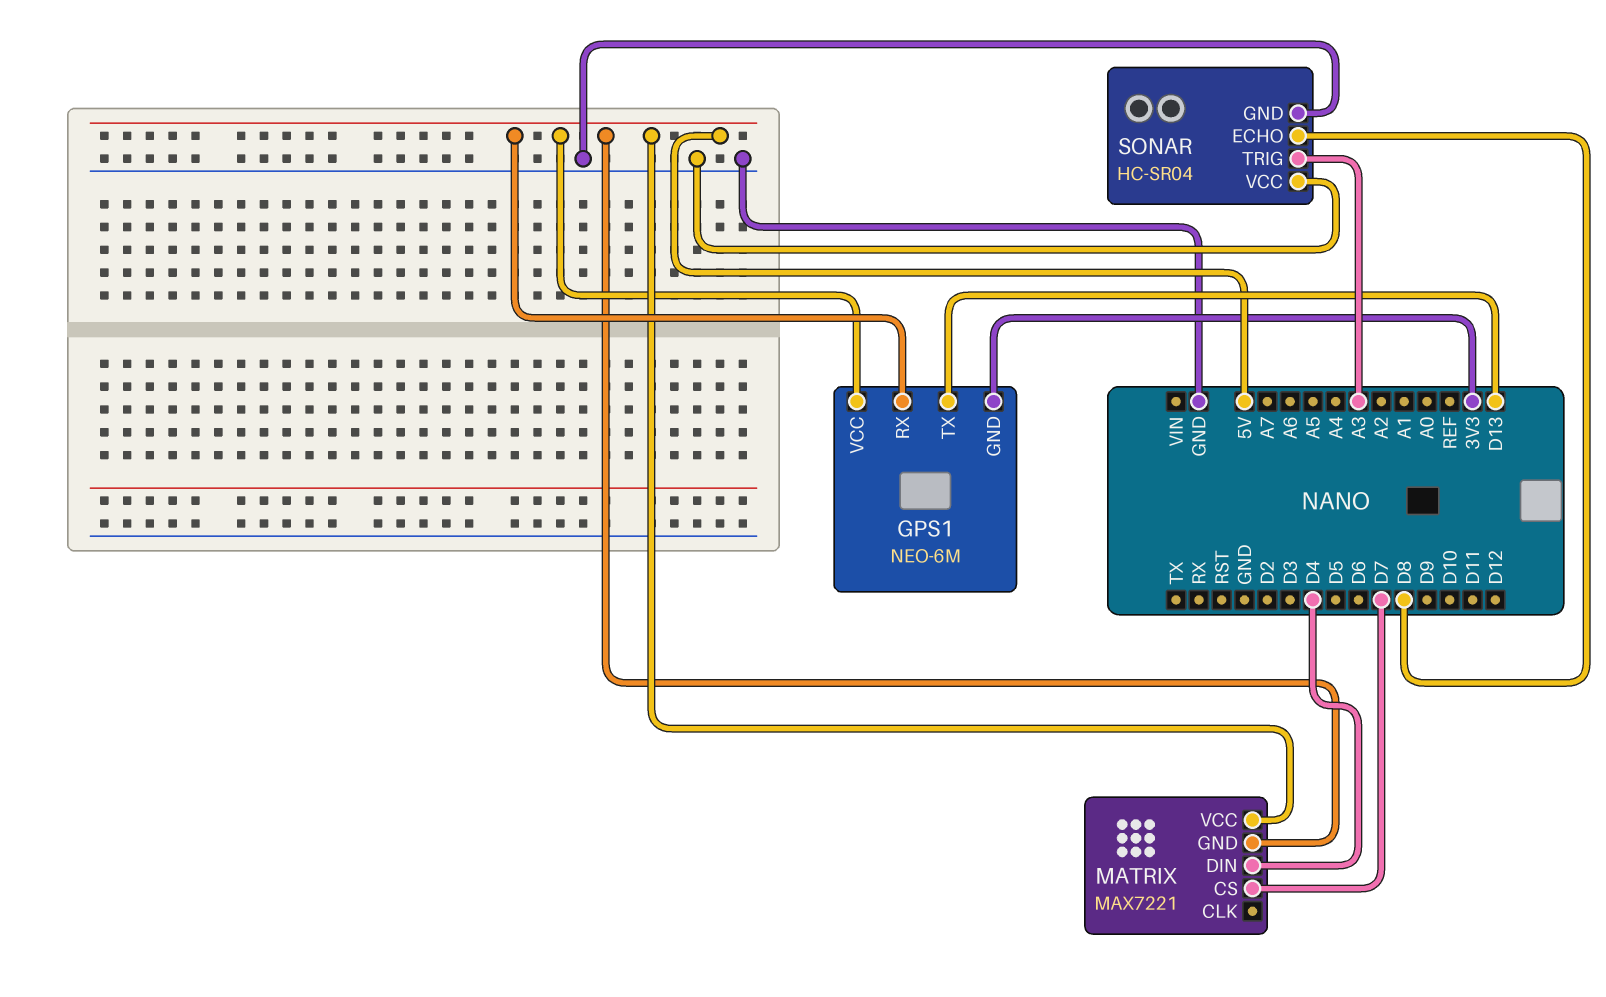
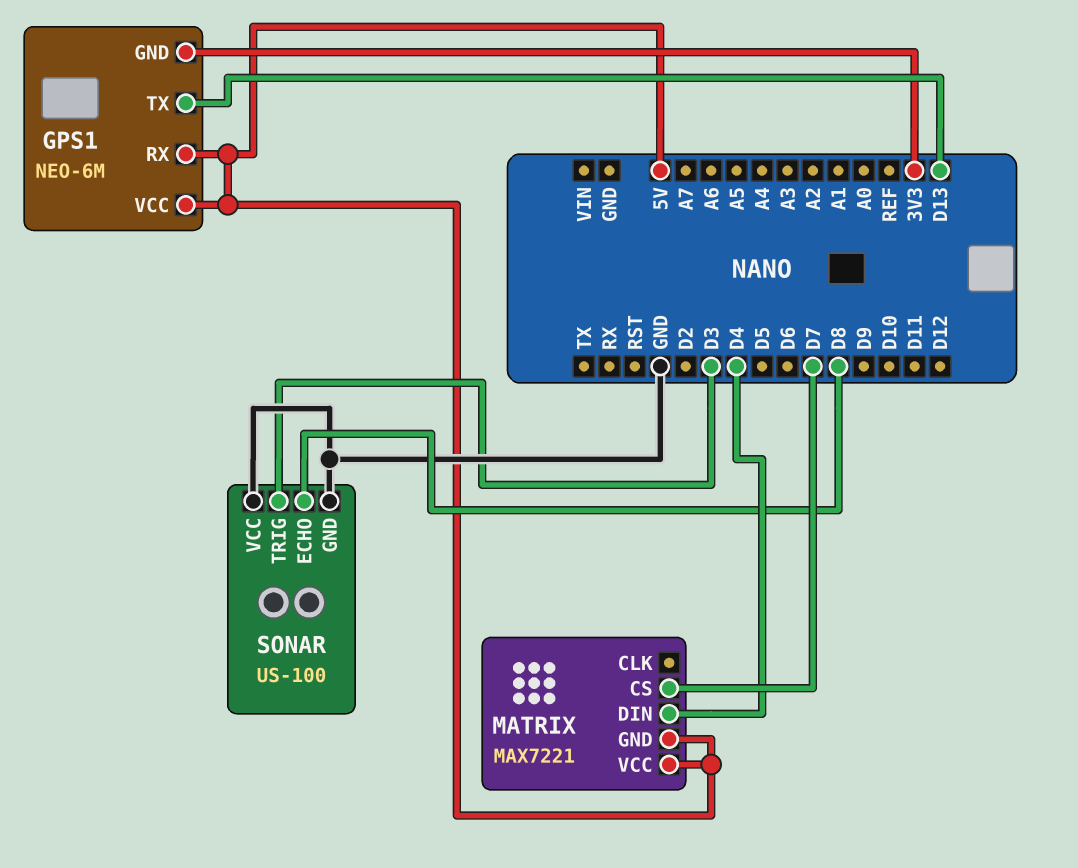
SONAR: HC-SR04 -> US-100
SONAR pin TRIG: A3 -> D3

